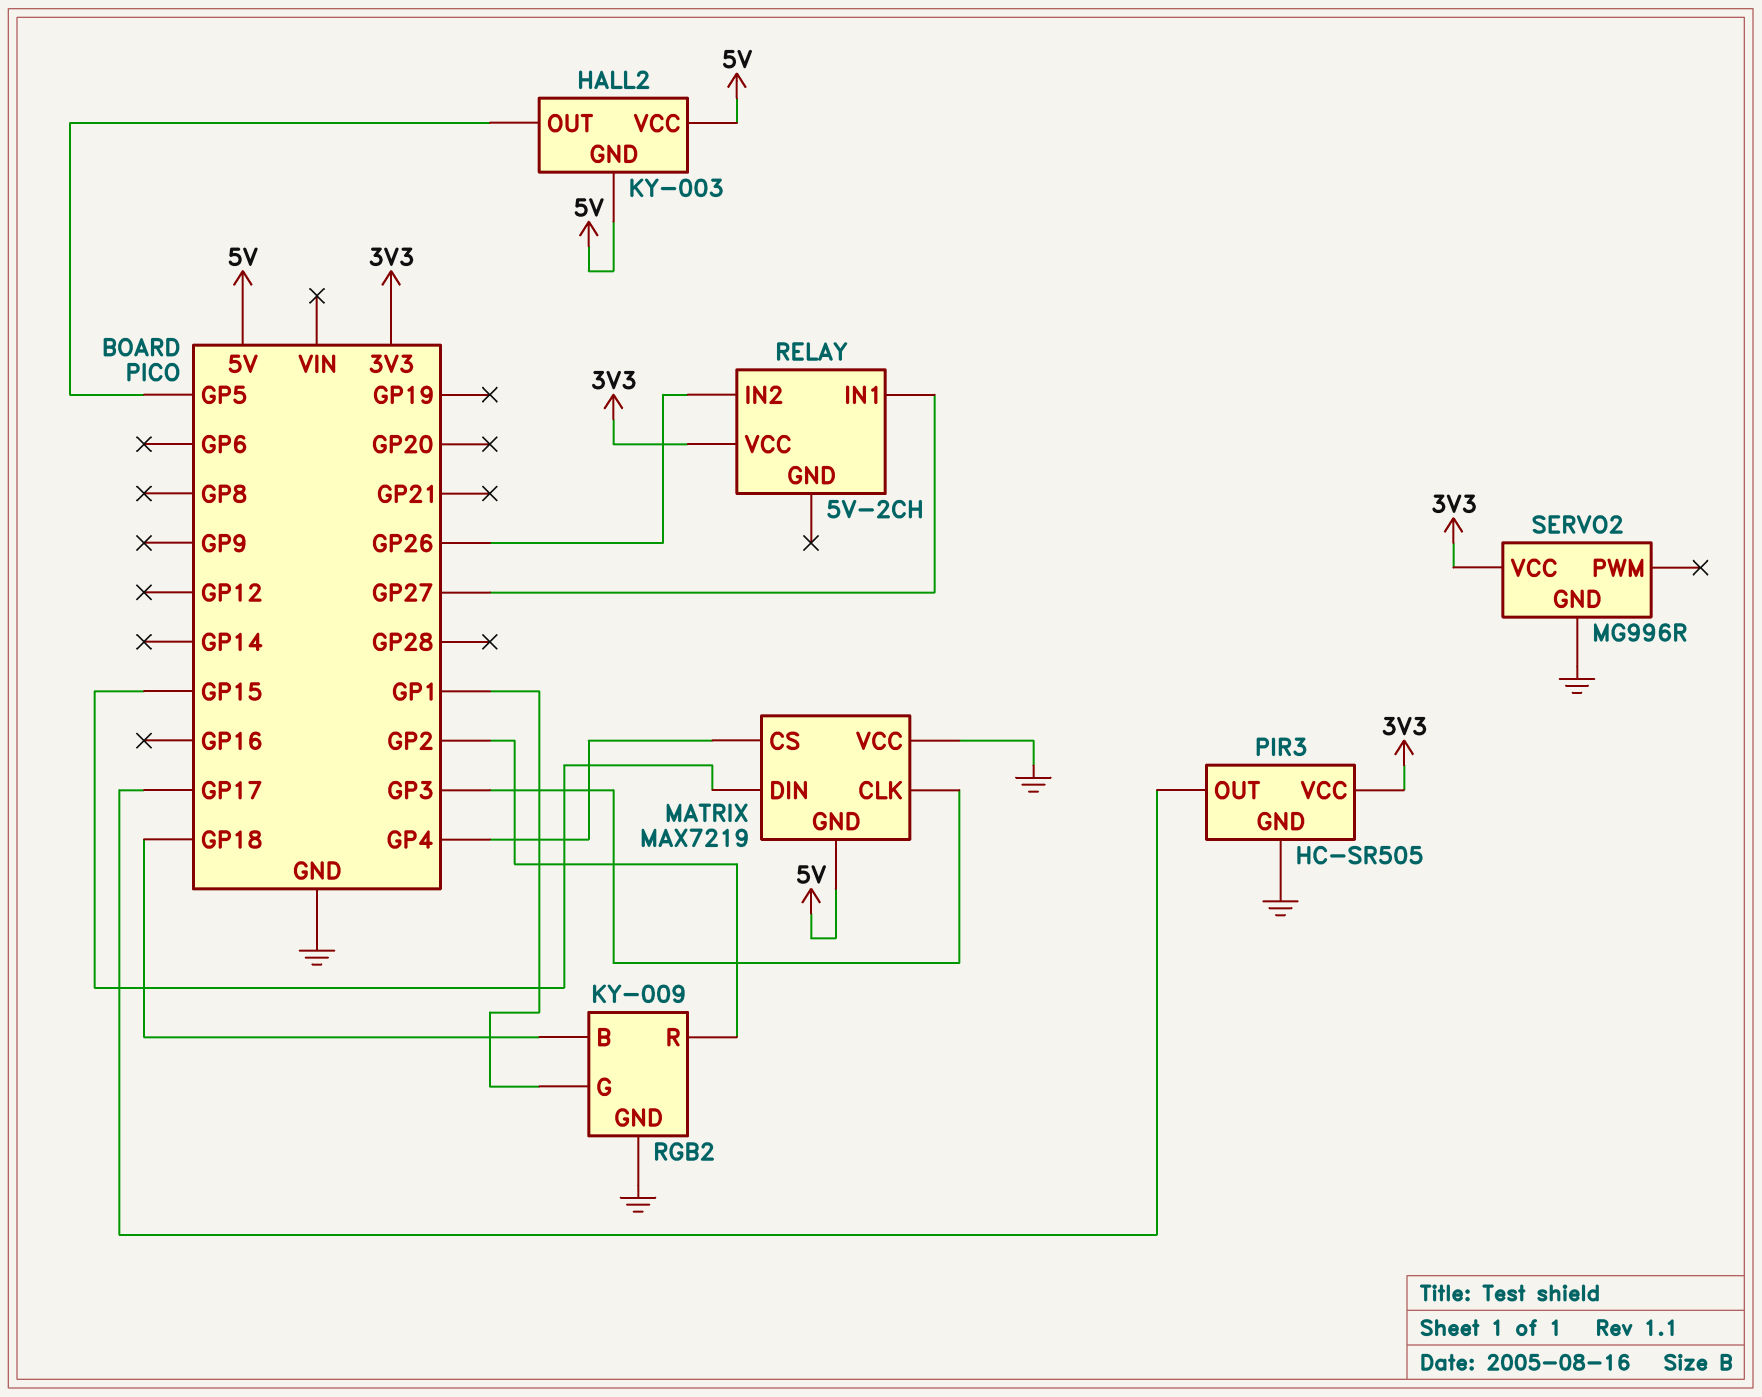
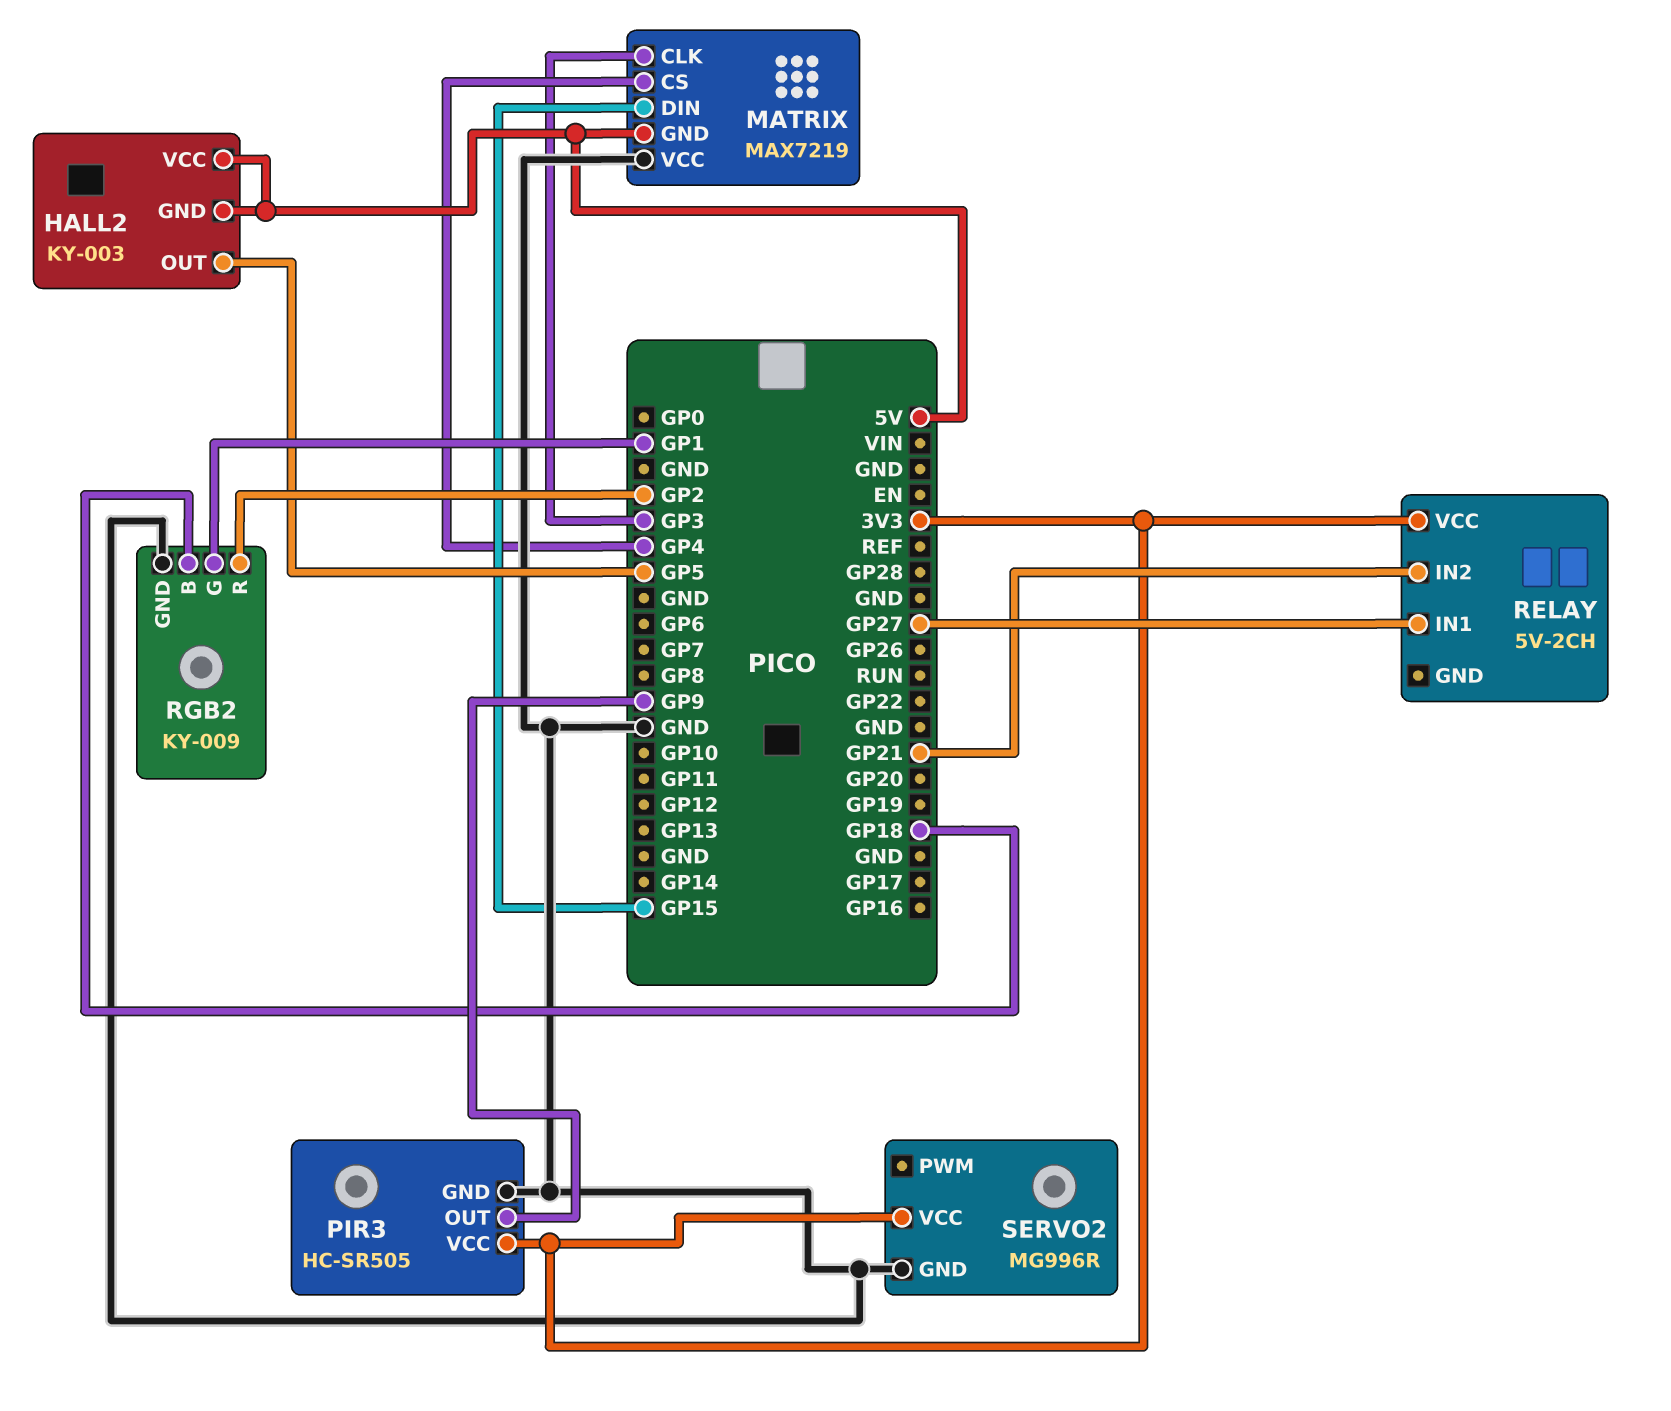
PIR3 pin OUT: GP17 -> GP9
RELAY pin IN2: GP26 -> GP21

